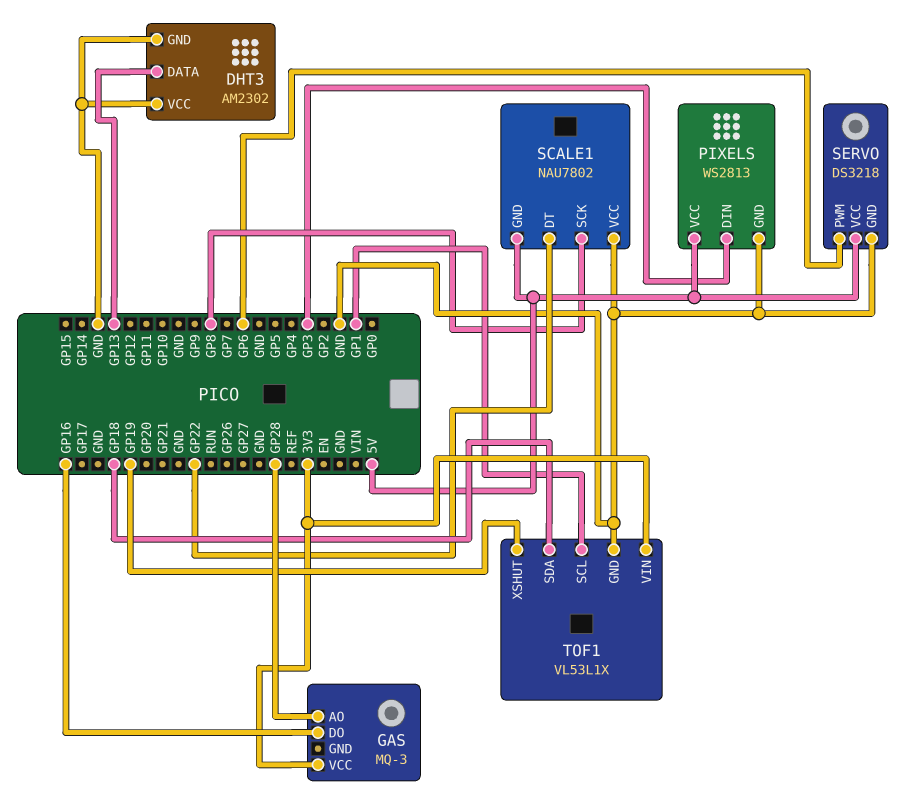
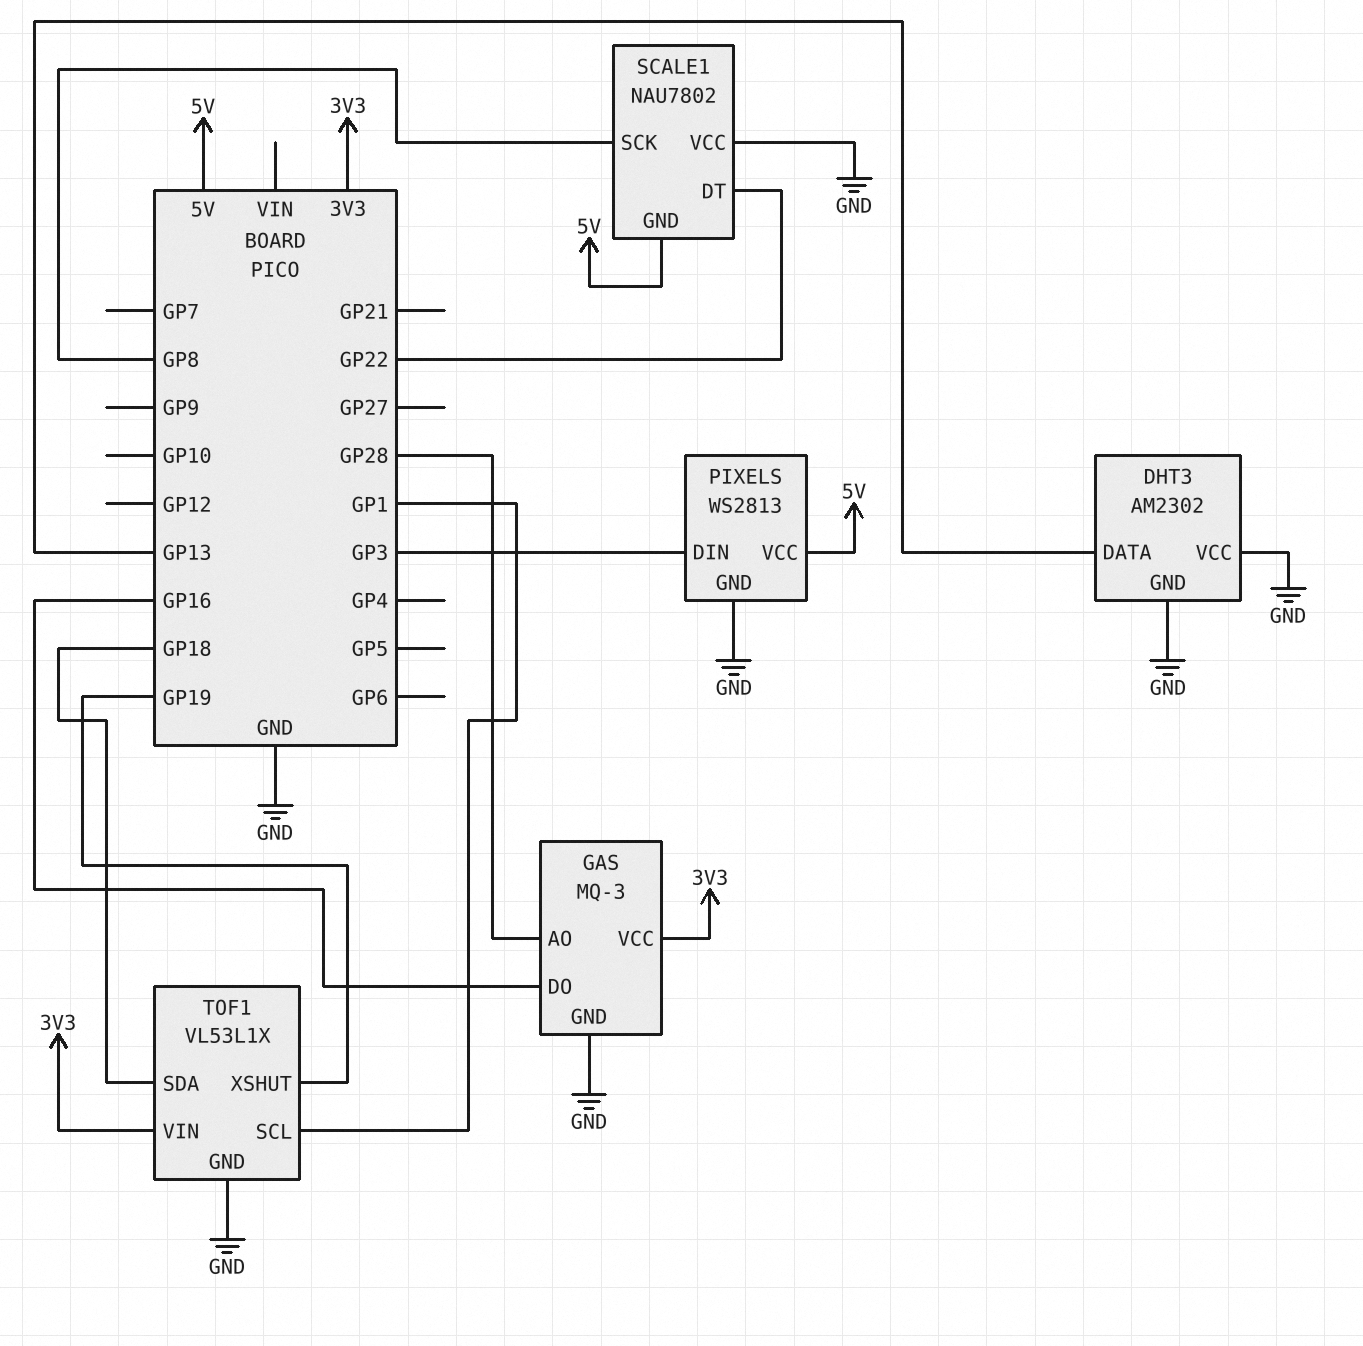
GAS pin GND: none -> GND
SERVO: DS3218 -> none
SERVO pin GND: GND -> none
SERVO pin PWM: GP6 -> none
SERVO pin VCC: 5V -> none

